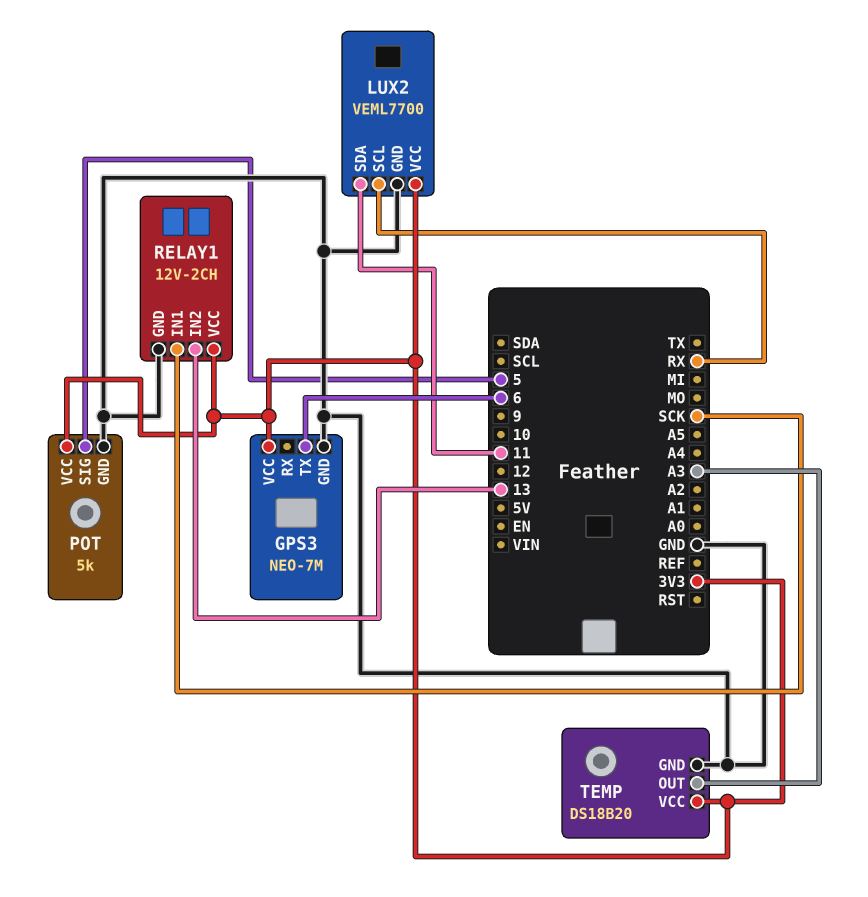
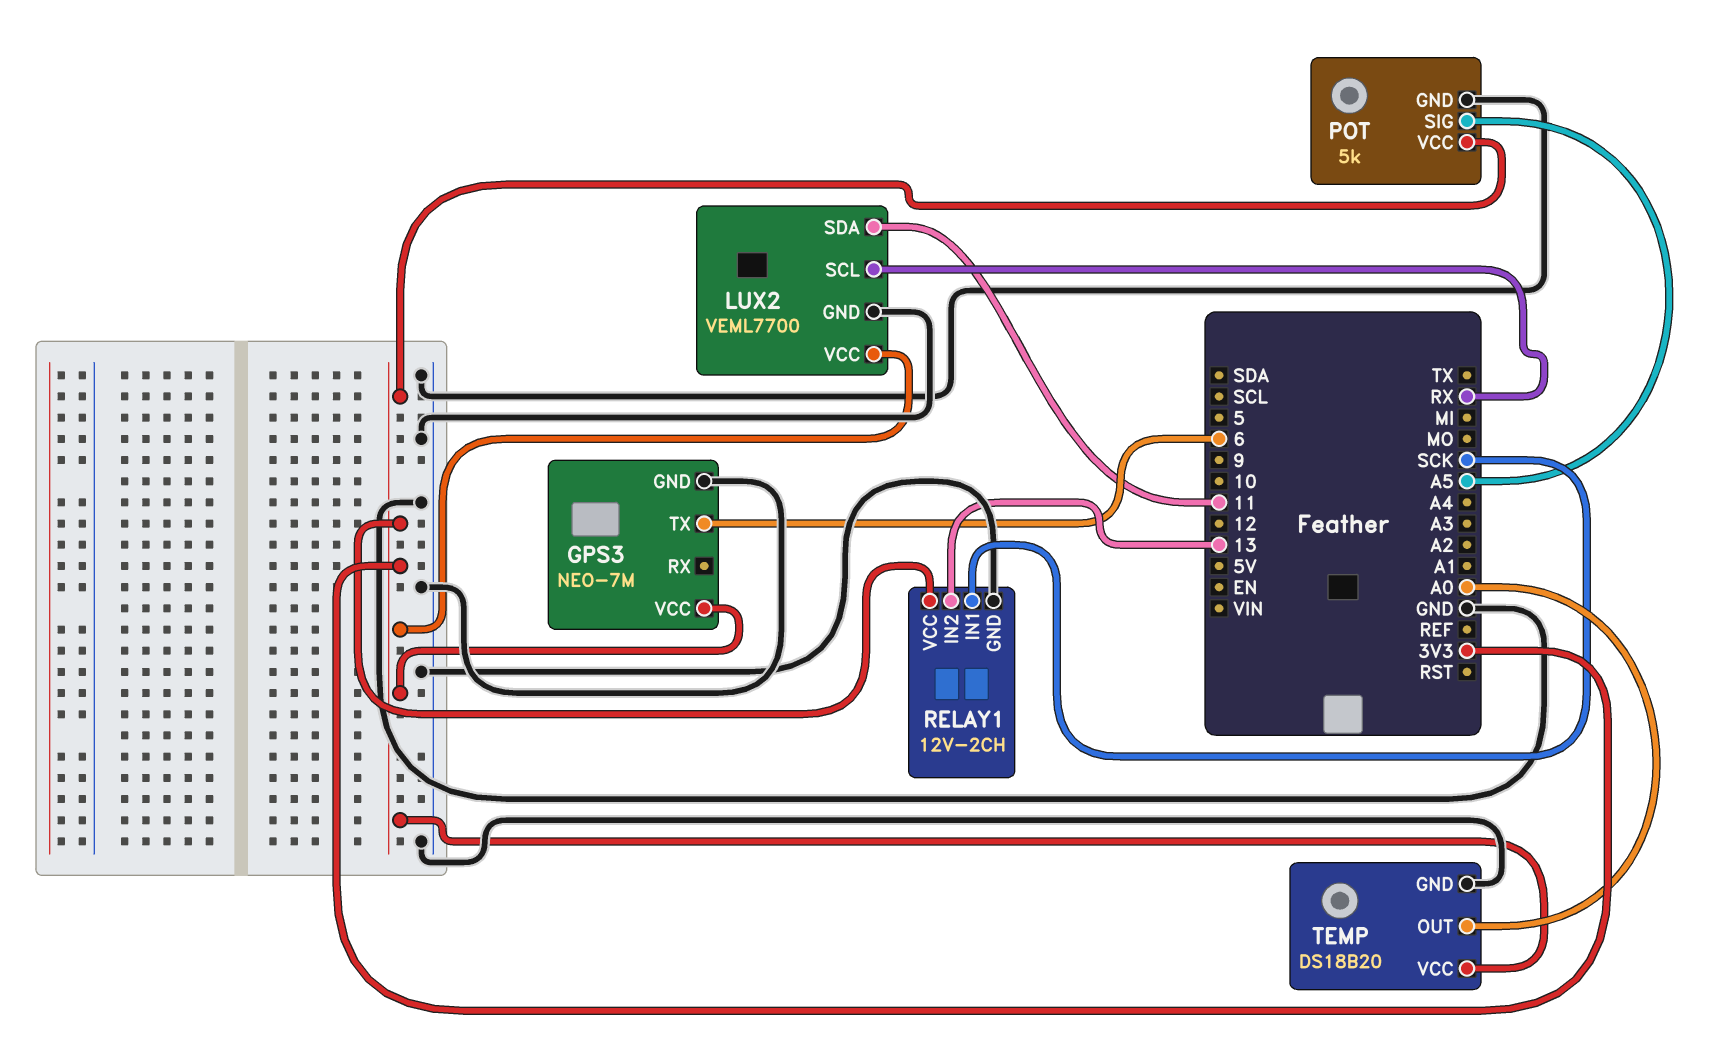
POT pin SIG: 5 -> A5
TEMP pin OUT: A3 -> A0

